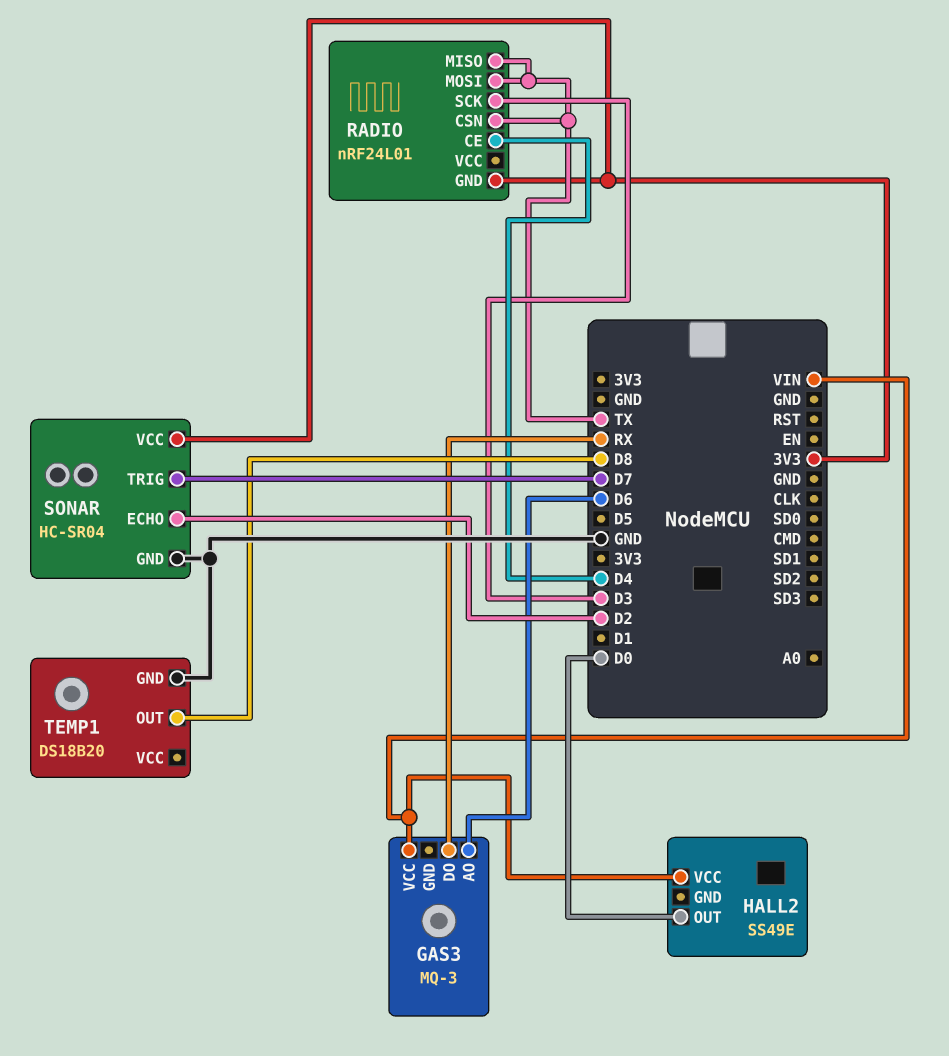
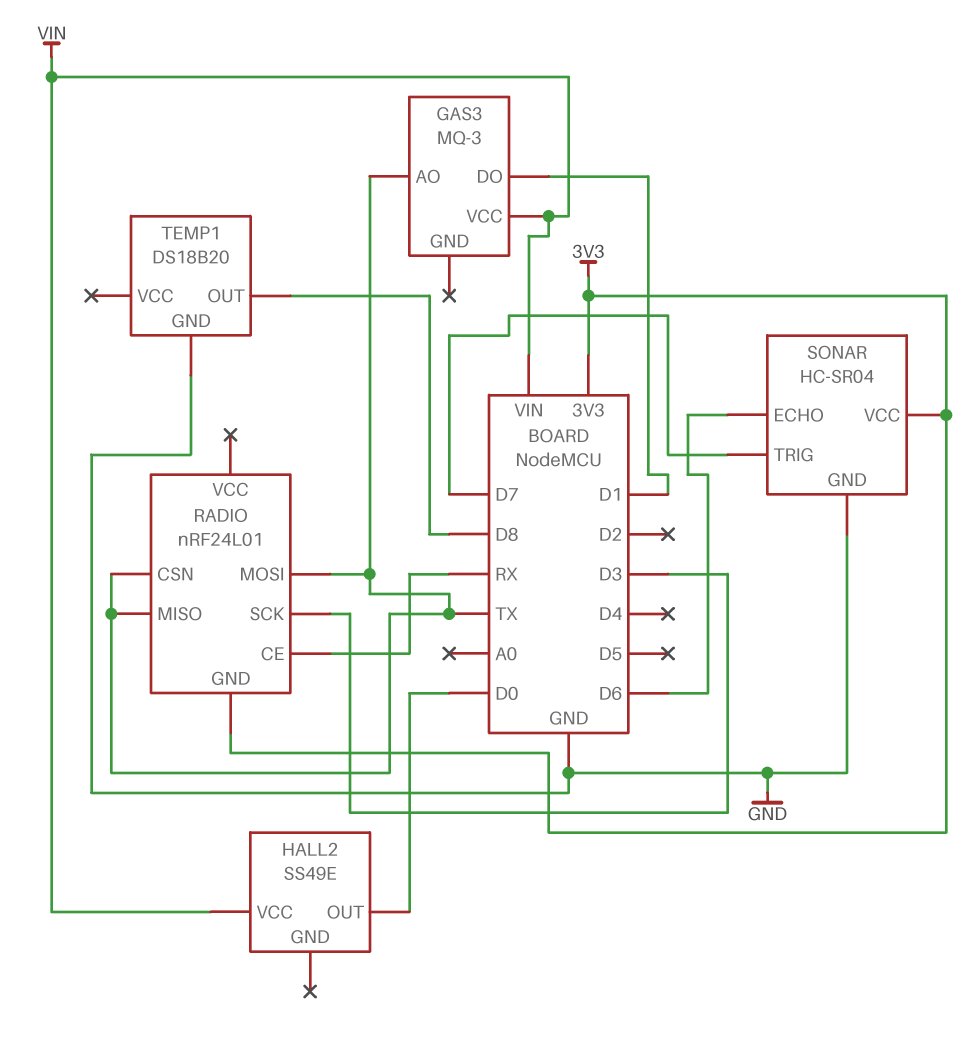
GAS3 pin AO: D6 -> TX
GAS3 pin DO: RX -> D1
RADIO pin CE: D4 -> RX
SONAR pin ECHO: D2 -> D6

